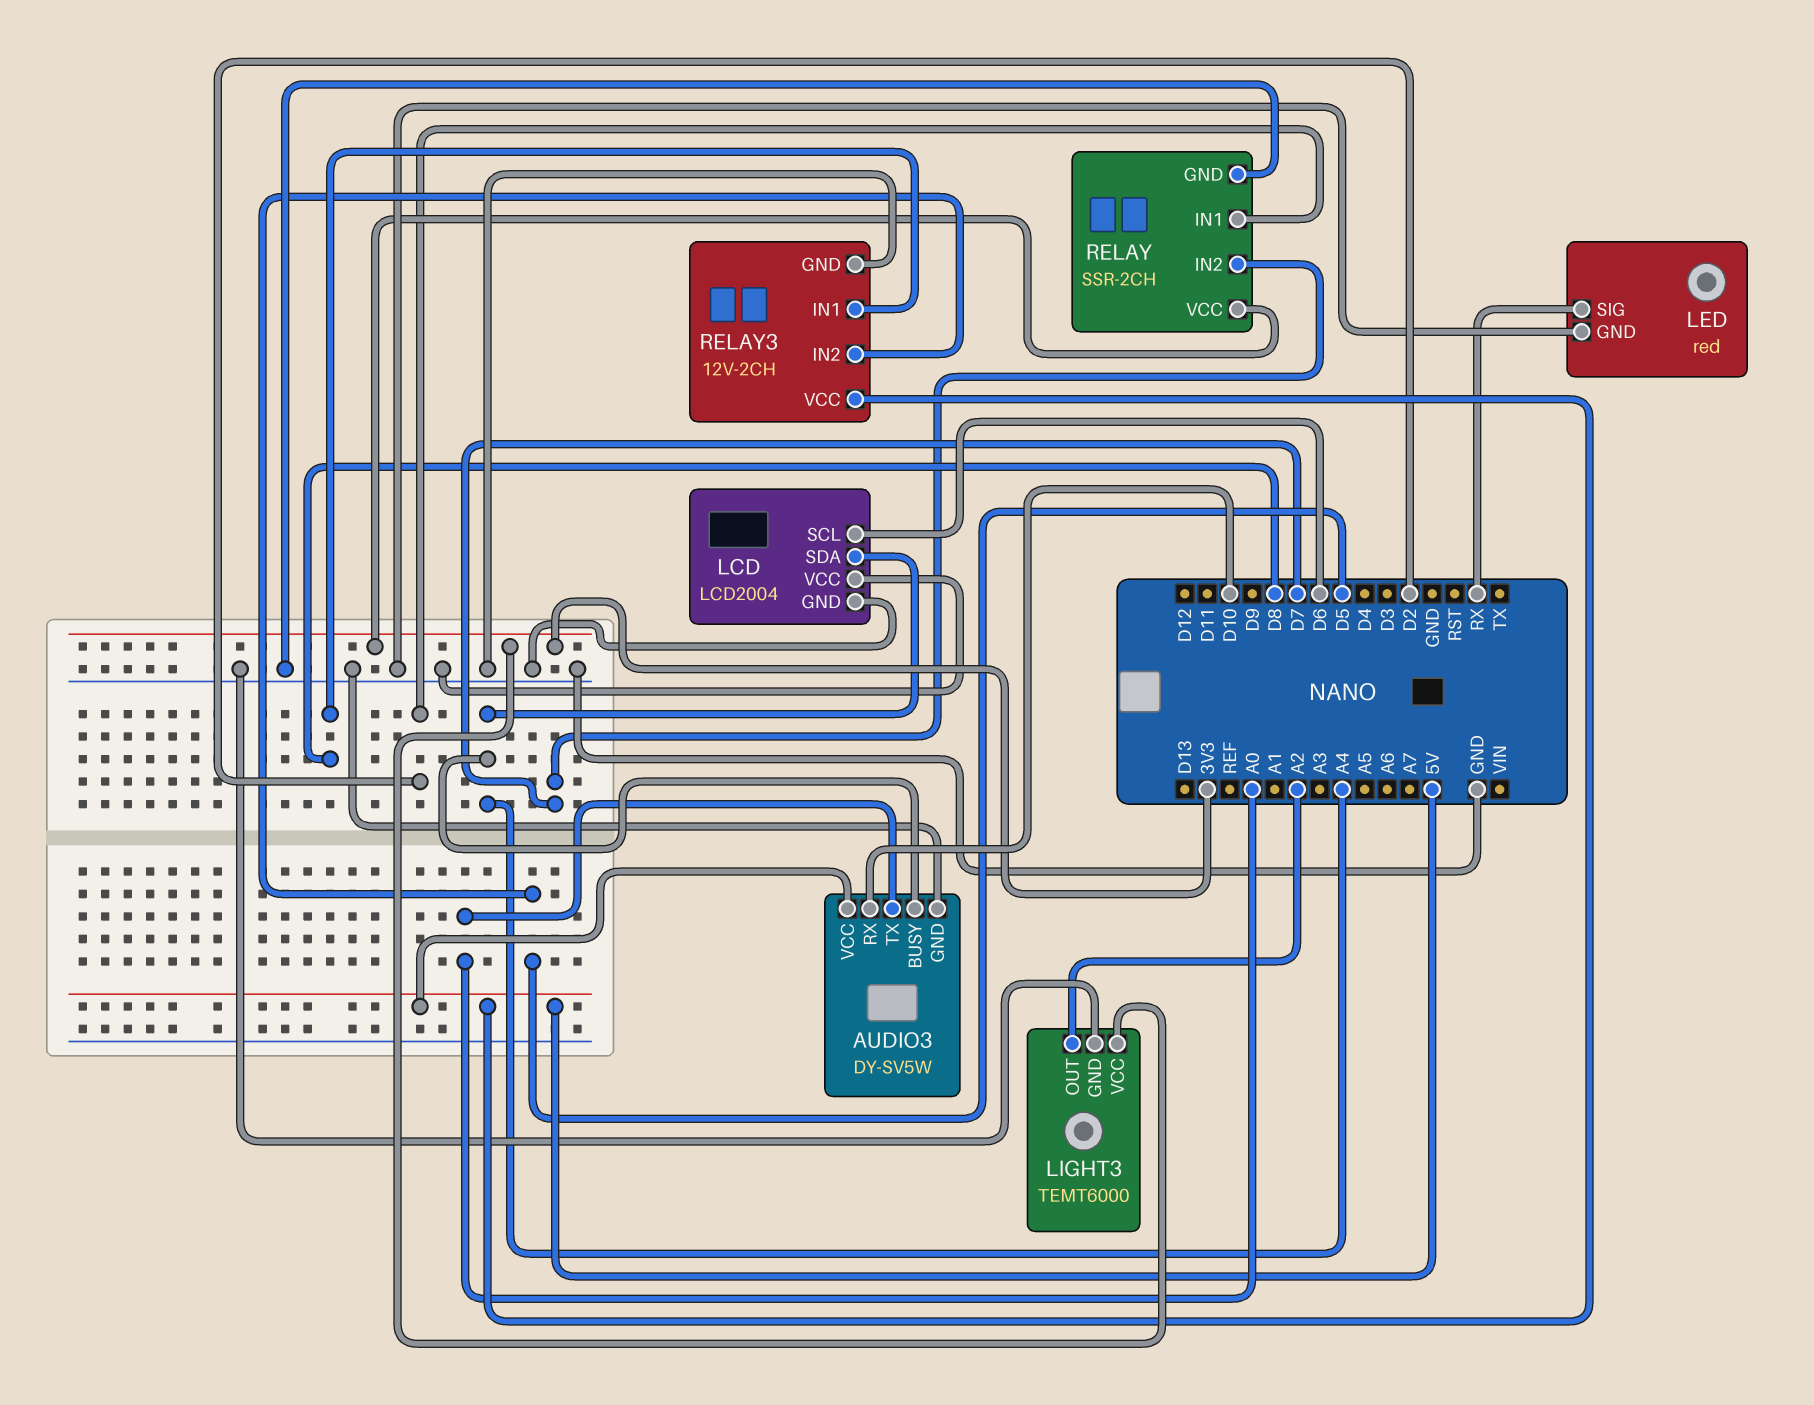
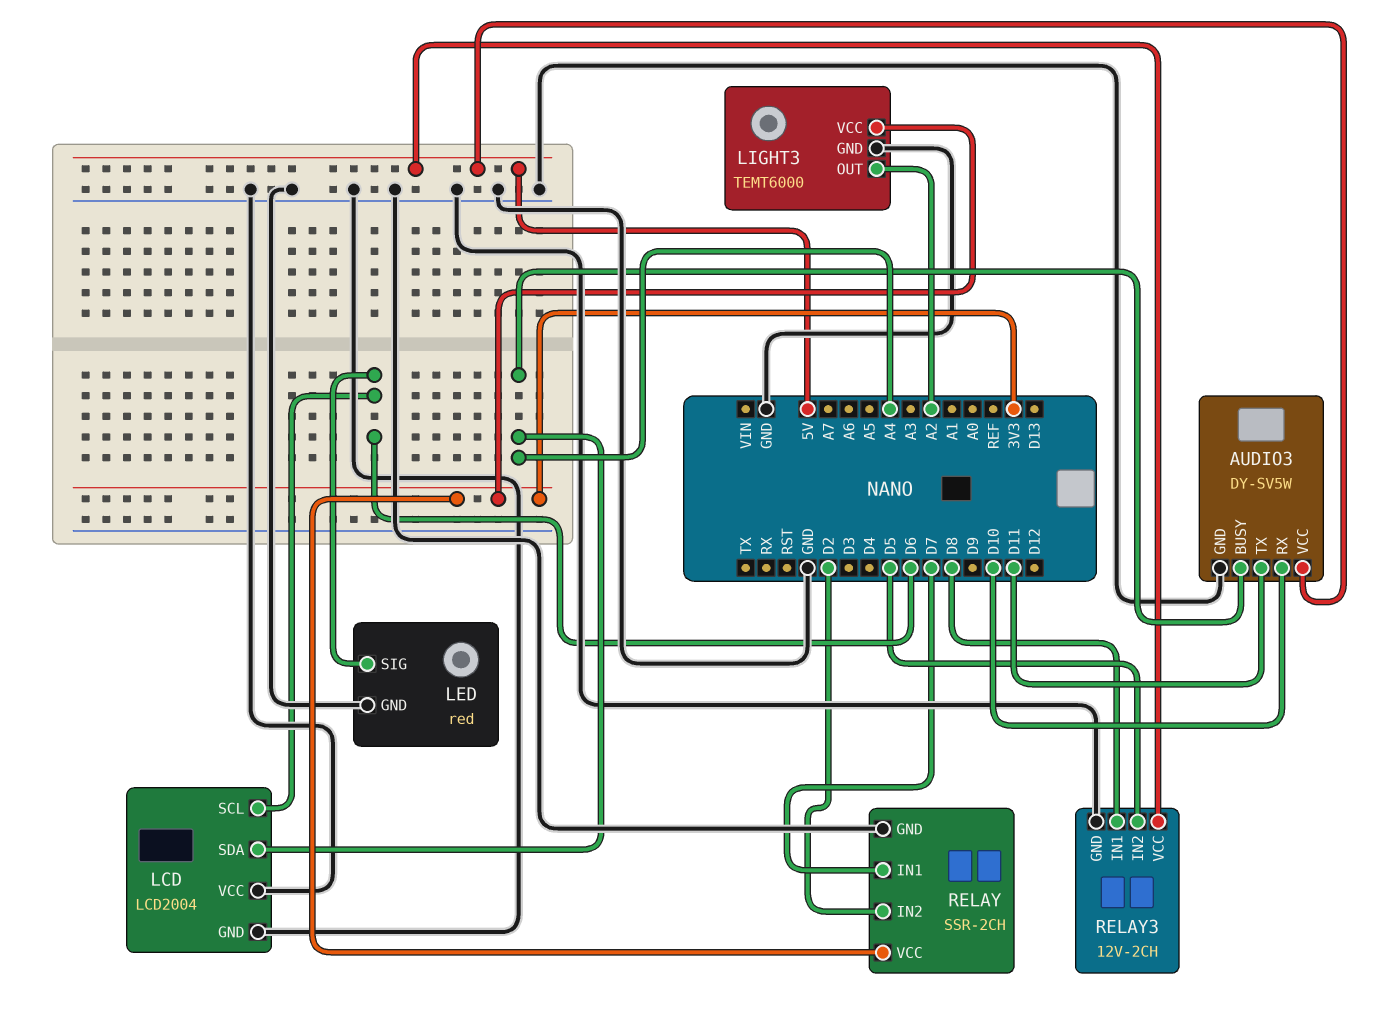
AUDIO3 pin TX: A0 -> D11
LED pin SIG: RX -> D6
RELAY pin IN1: D2 -> D7
RELAY pin IN2: D7 -> D2

